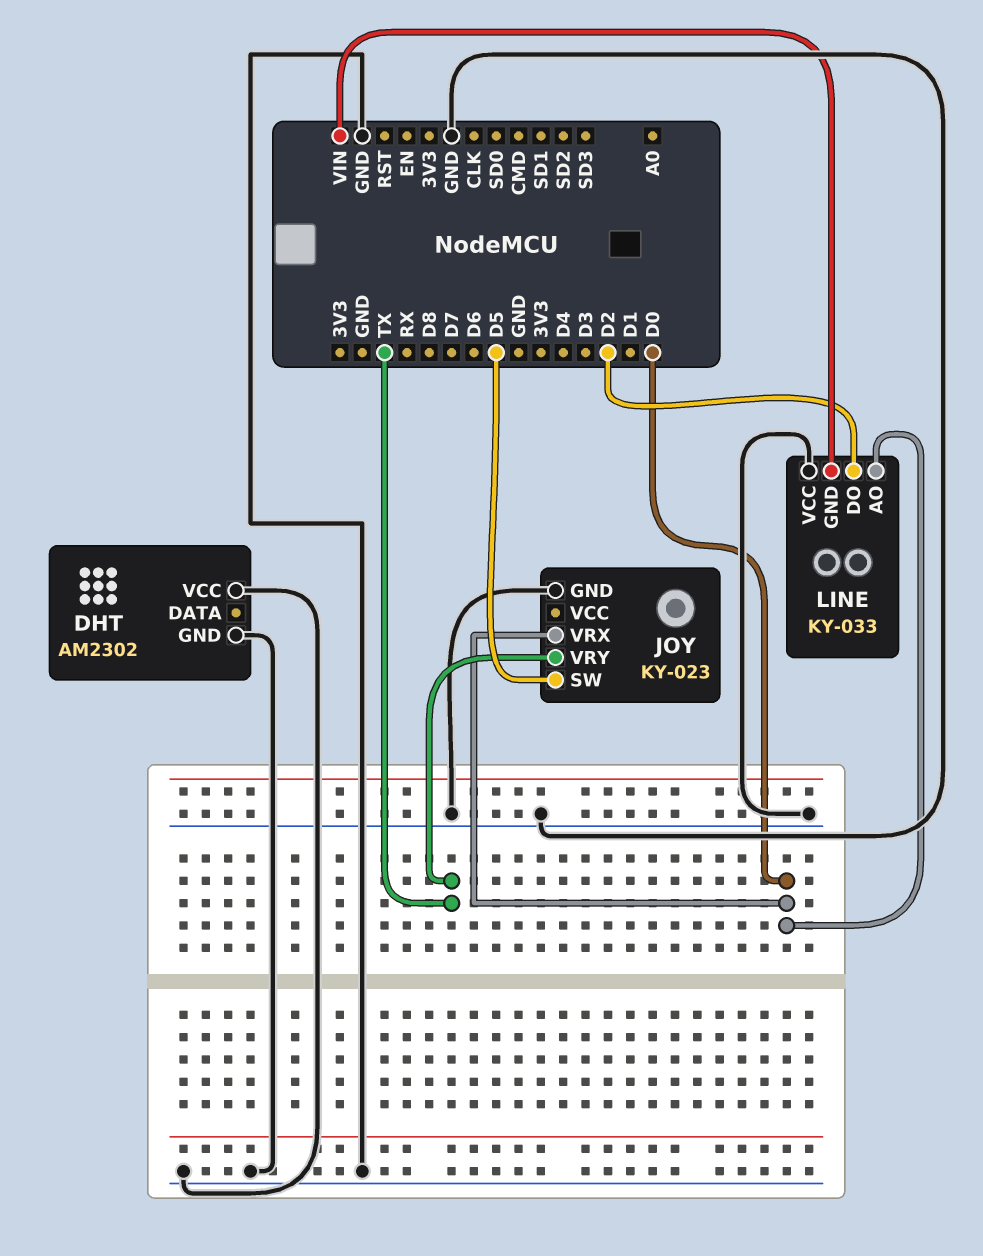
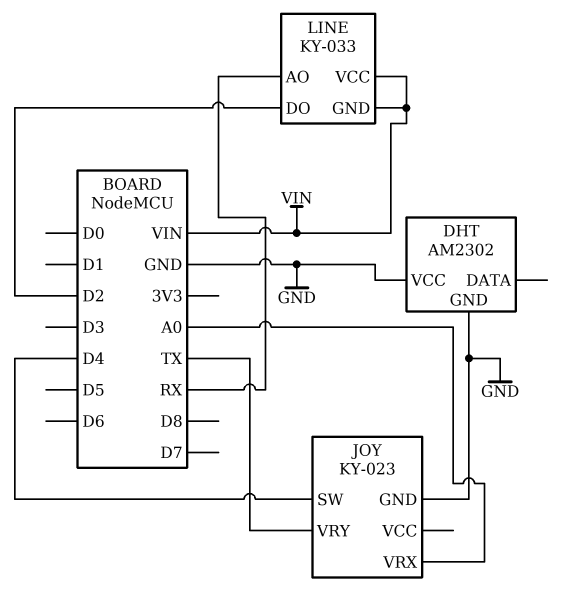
JOY pin SW: D5 -> D4
JOY pin VRX: D0 -> A0
LINE pin AO: D0 -> RX
LINE pin VCC: GND -> VIN

